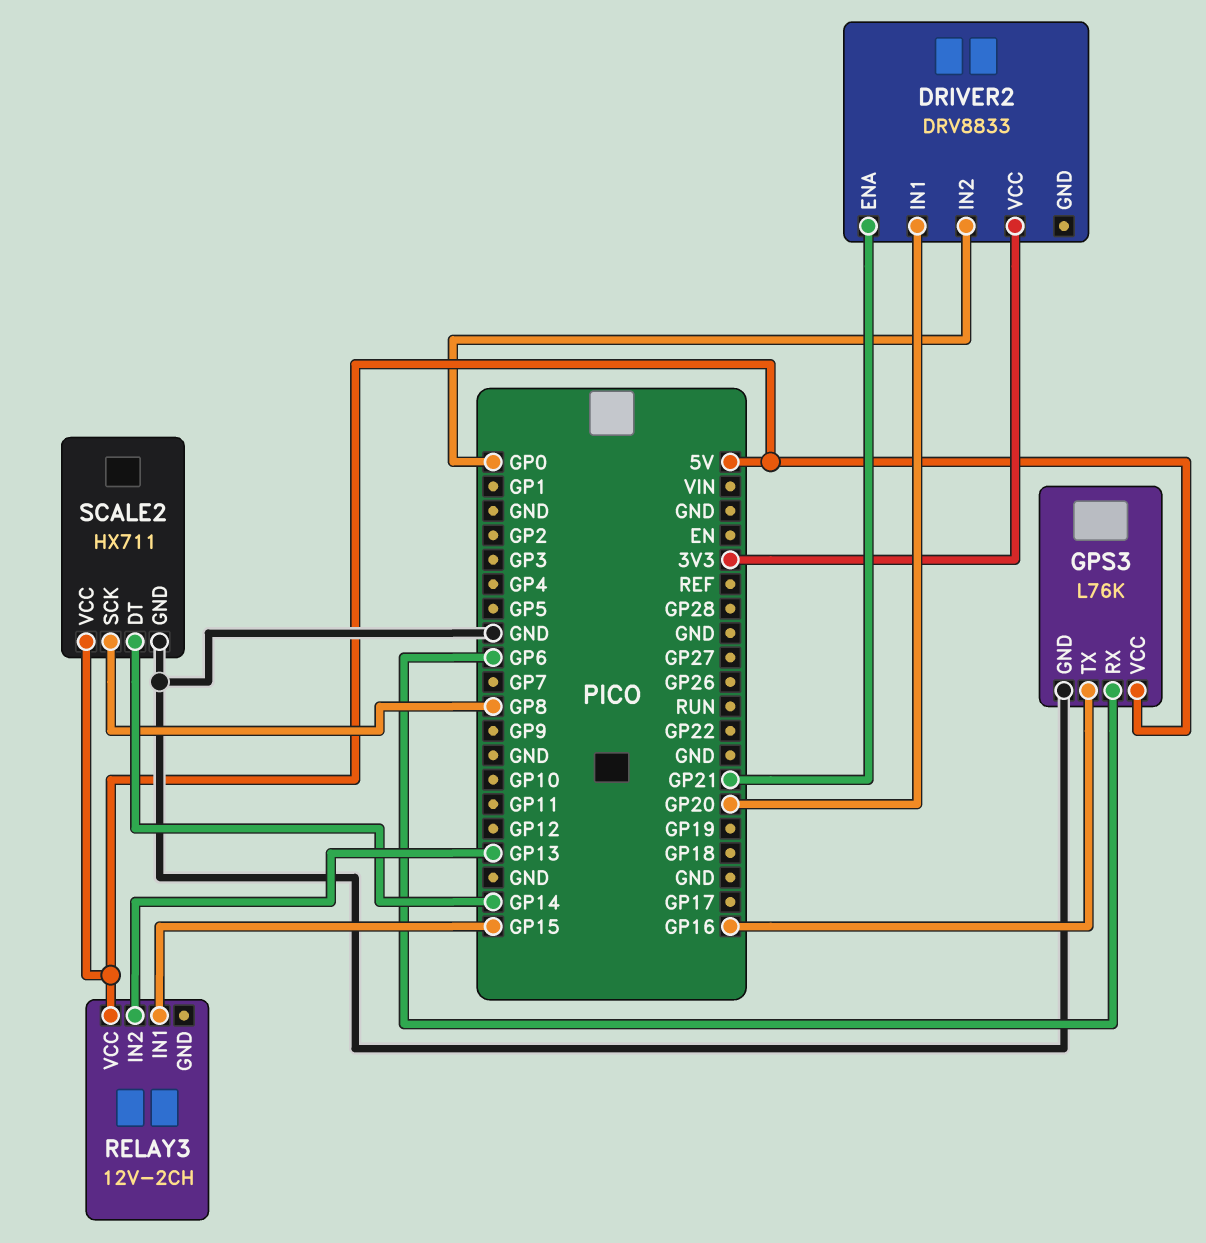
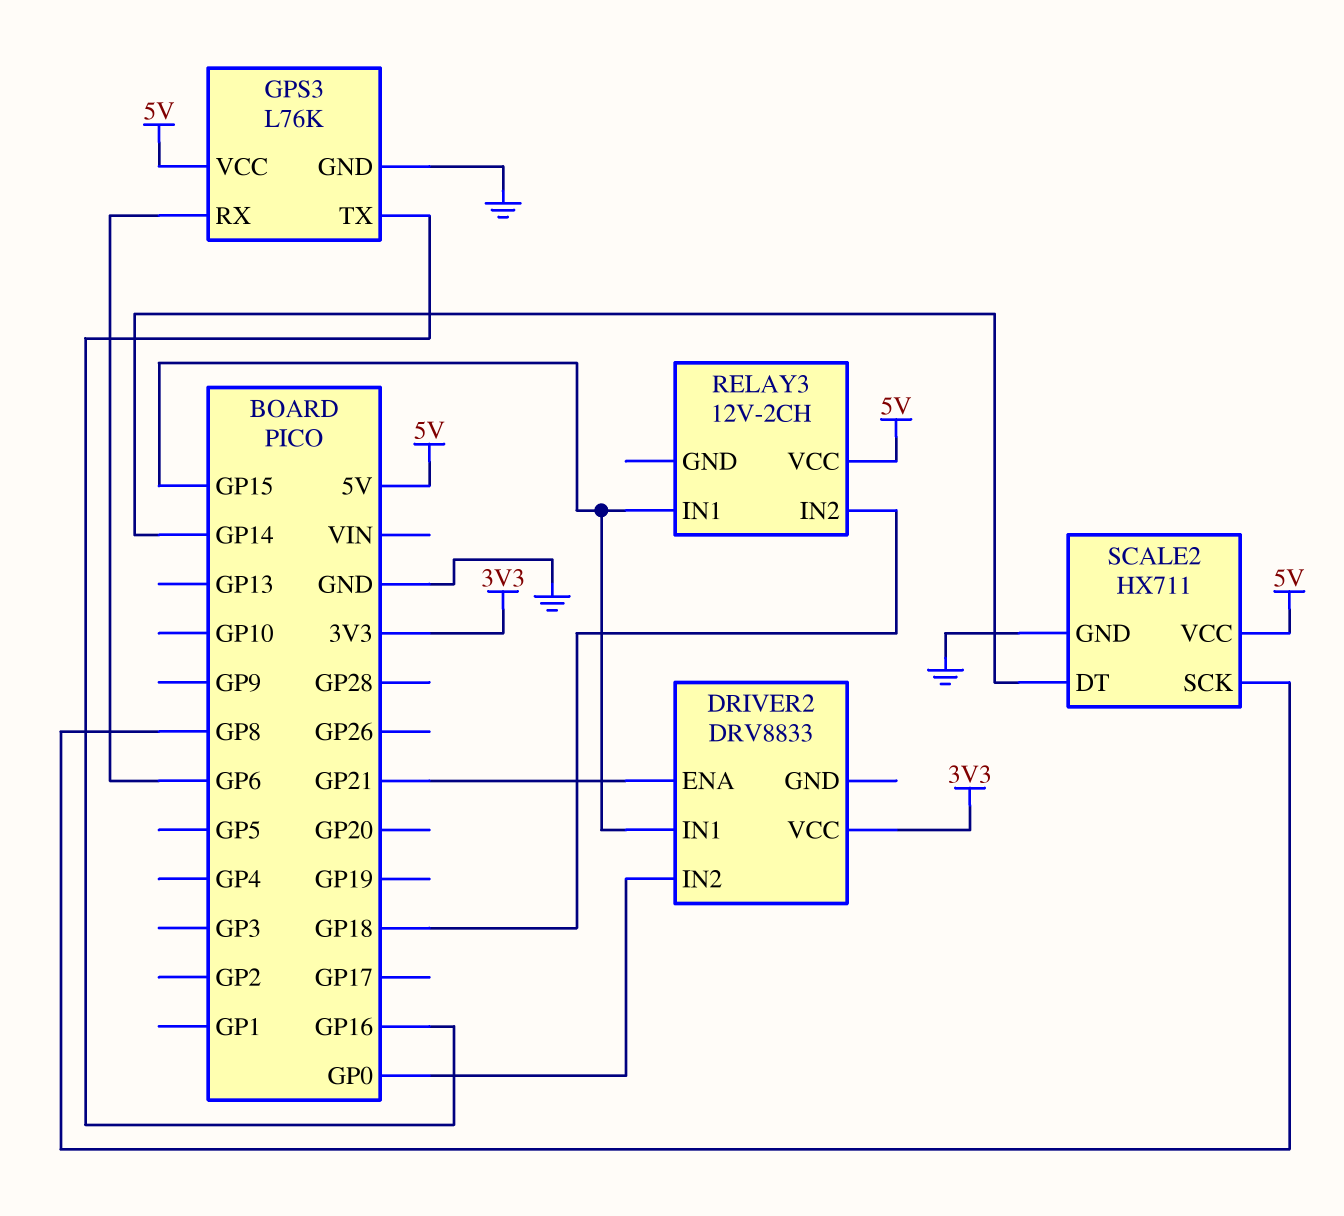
DRIVER2 pin IN1: GP20 -> GP15
RELAY3 pin IN2: GP13 -> GP18

